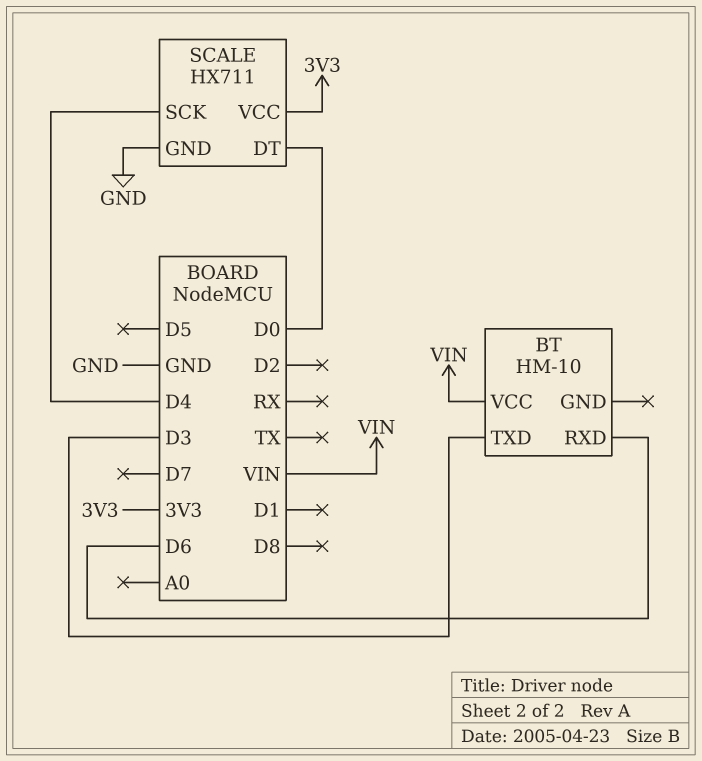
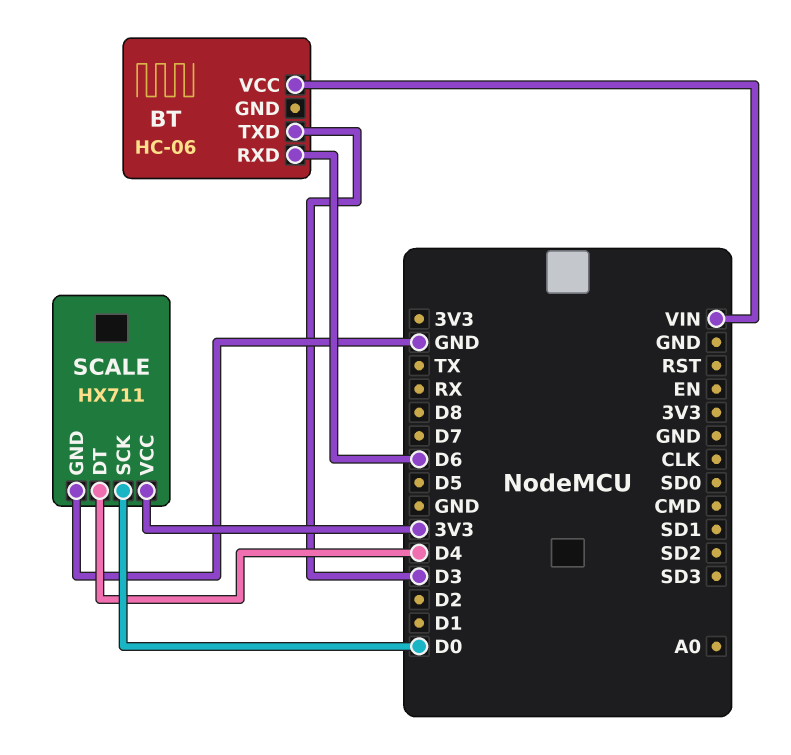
BT: HM-10 -> HC-06
SCALE pin DT: D0 -> D4
SCALE pin SCK: D4 -> D0

